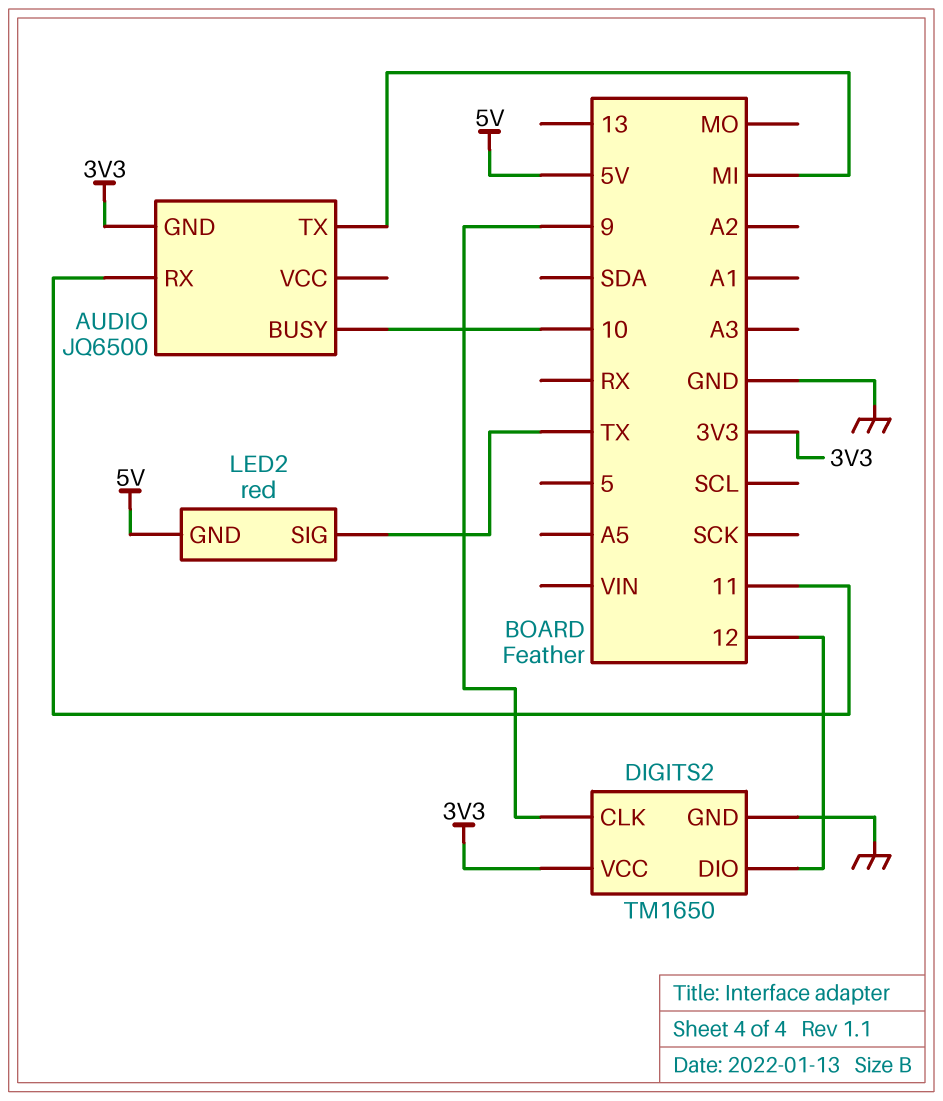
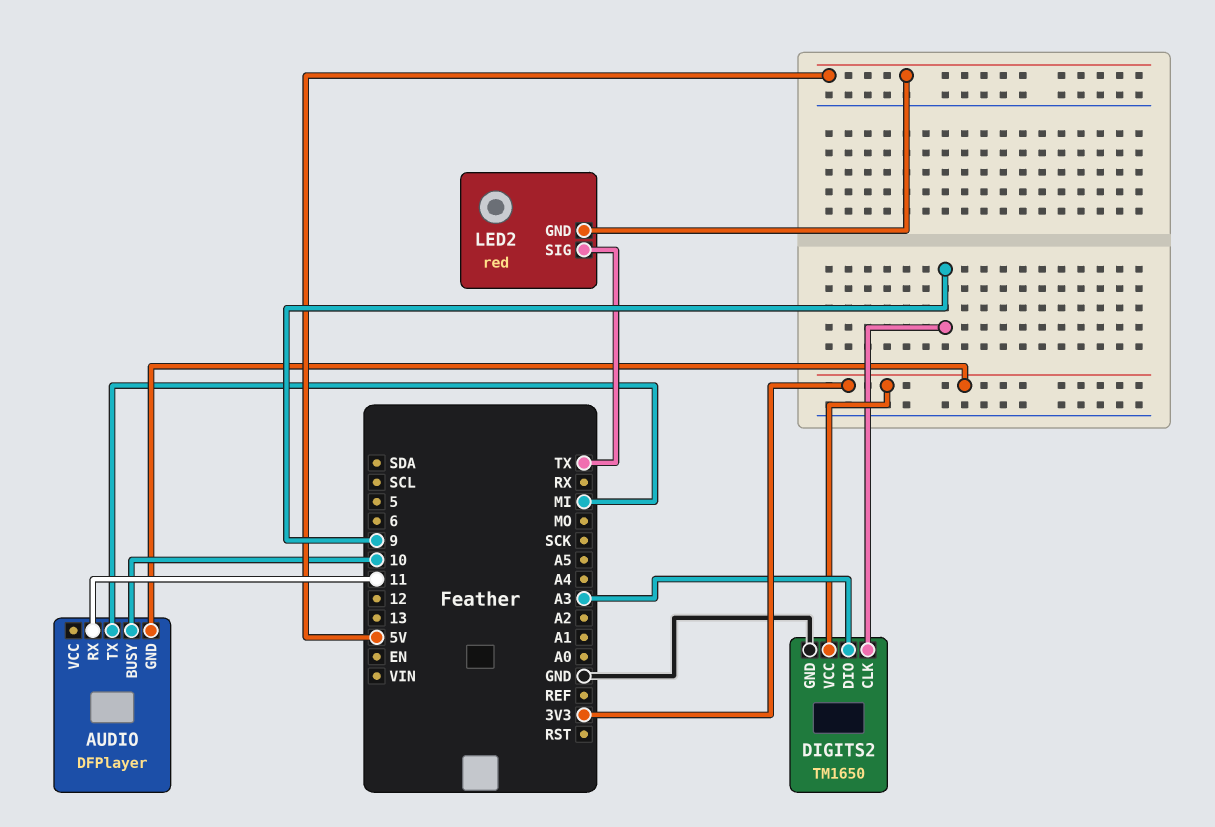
AUDIO: JQ6500 -> DFPlayer
DIGITS2 pin DIO: 12 -> A3

